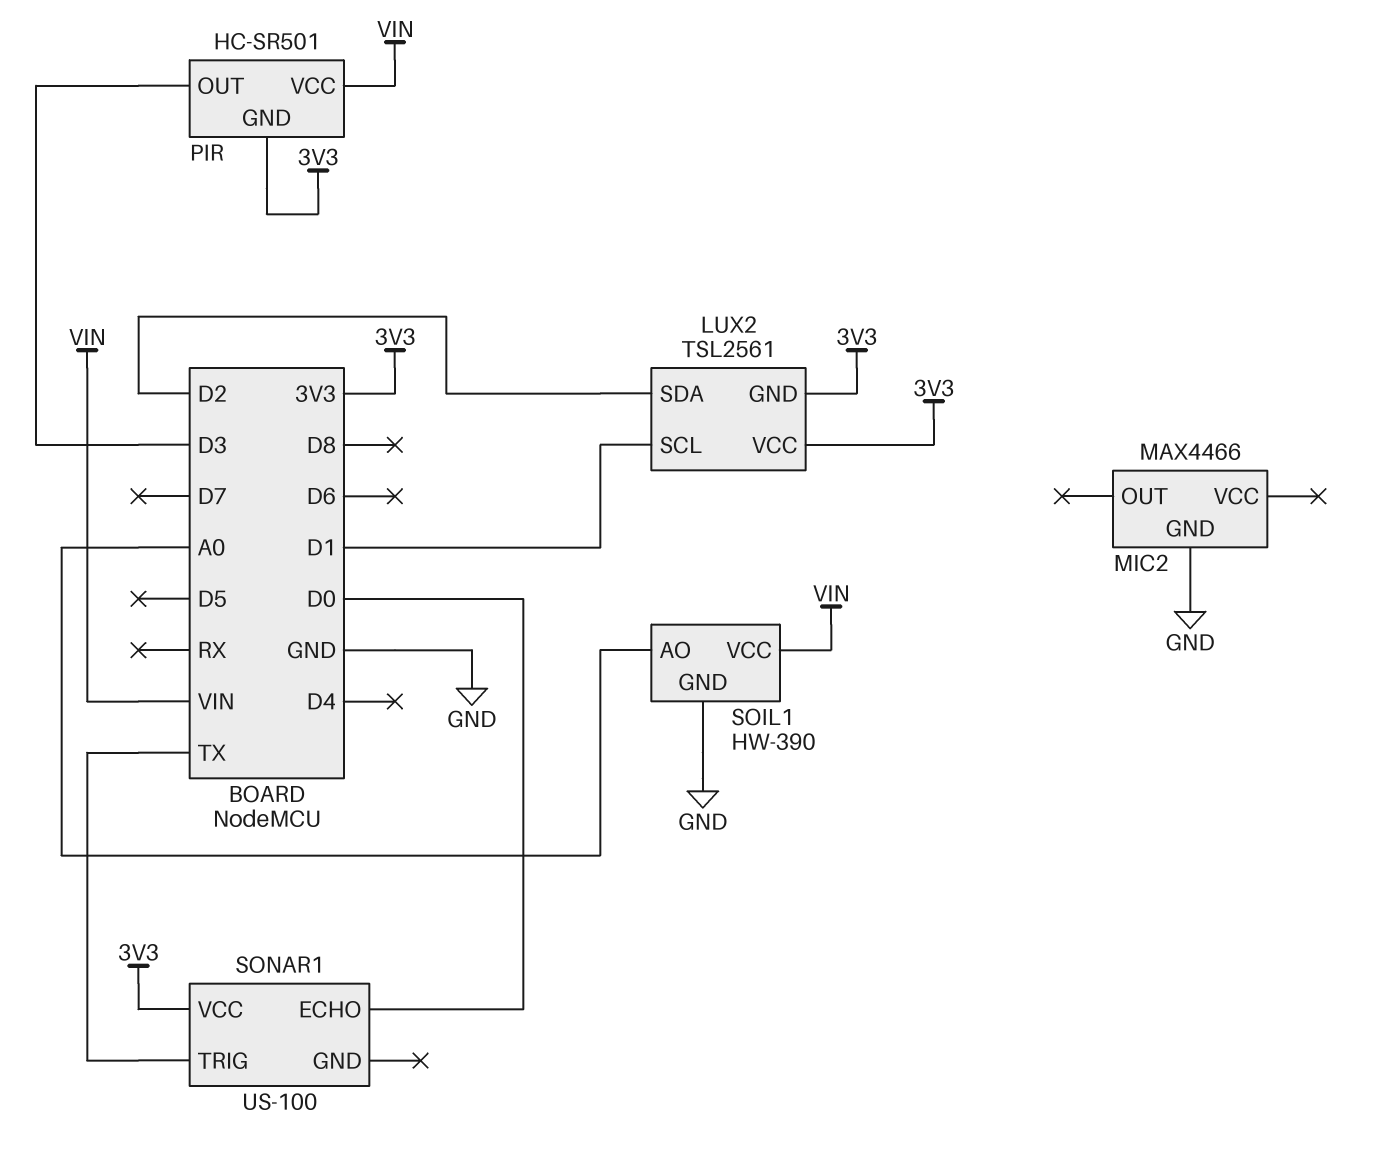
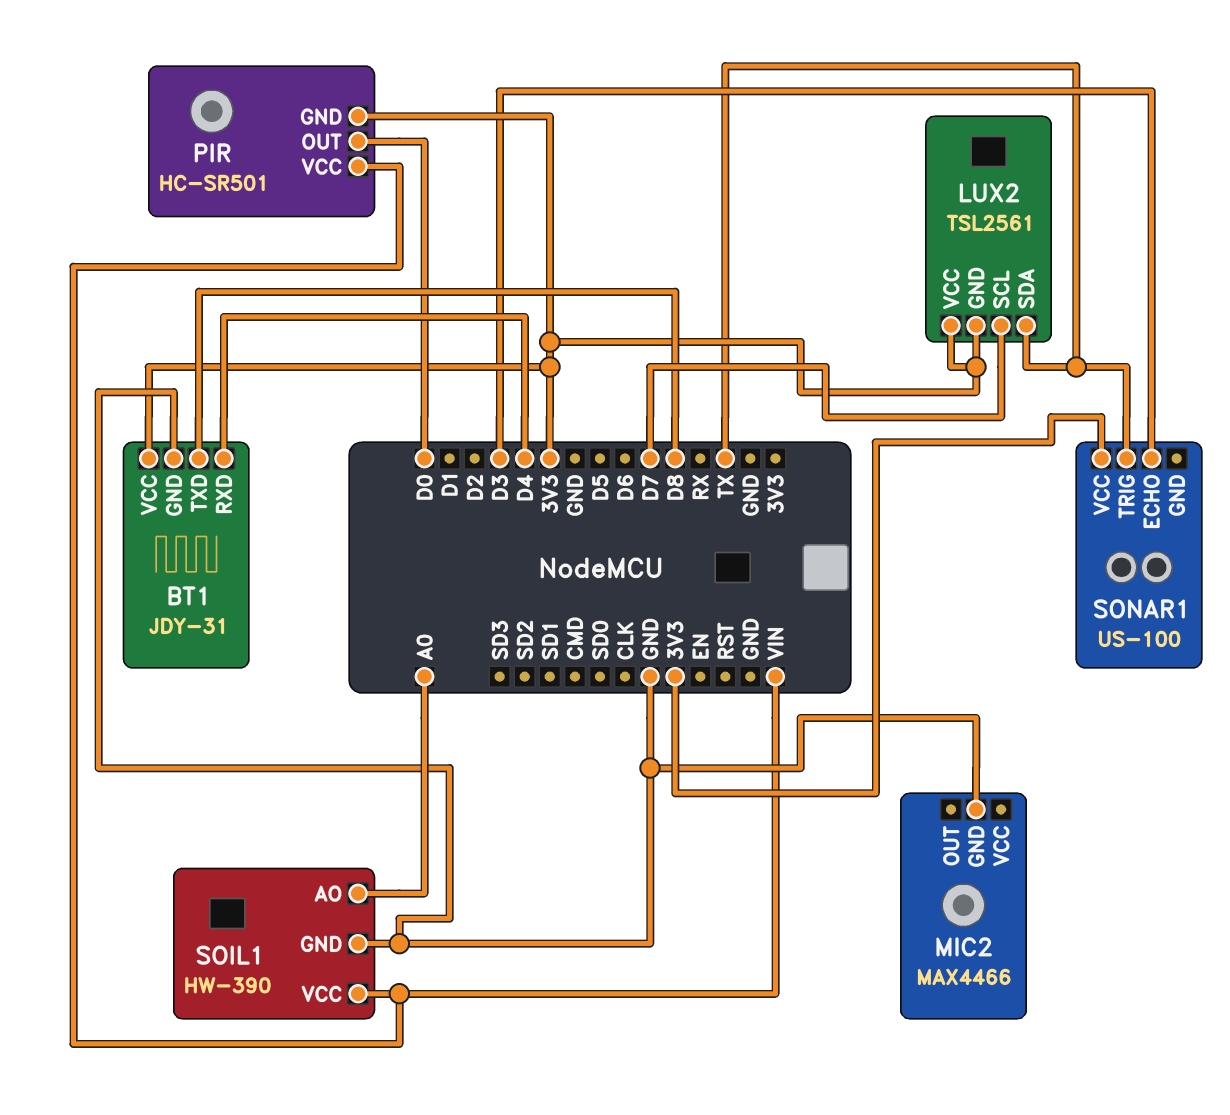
BT1: none -> JDY-31
BT1 pin GND: none -> GND
BT1 pin RXD: none -> D4
BT1 pin TXD: none -> D8
BT1 pin VCC: none -> 3V3
LUX2 pin SCL: D1 -> D7
LUX2 pin SDA: D2 -> TX
PIR pin OUT: D3 -> D0
SONAR1 pin ECHO: D0 -> D3

